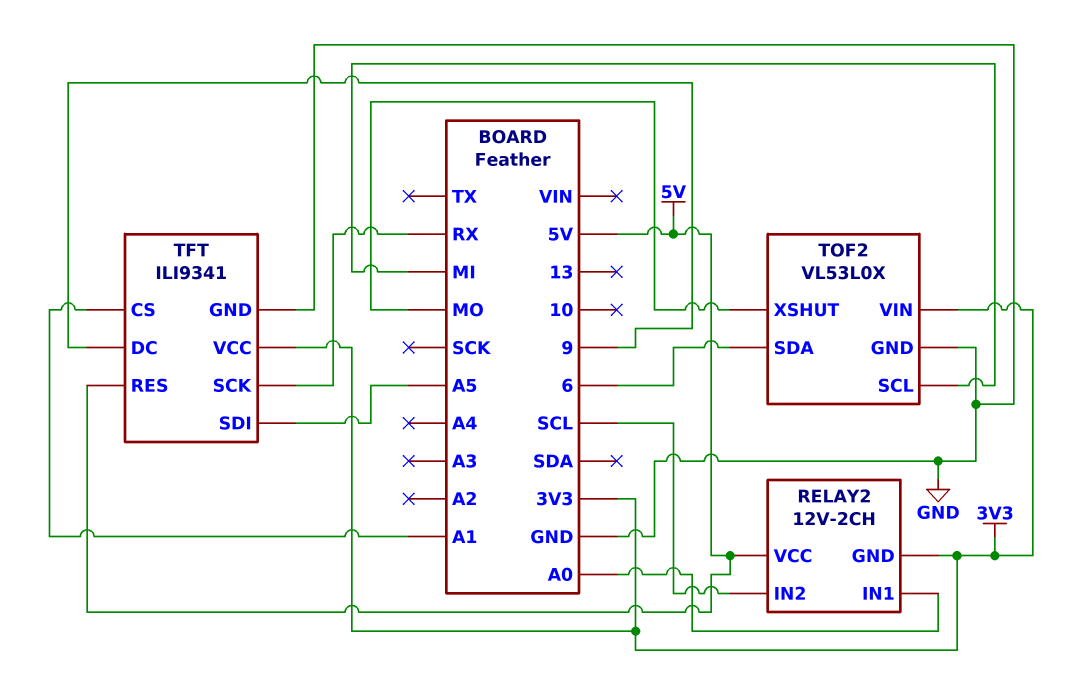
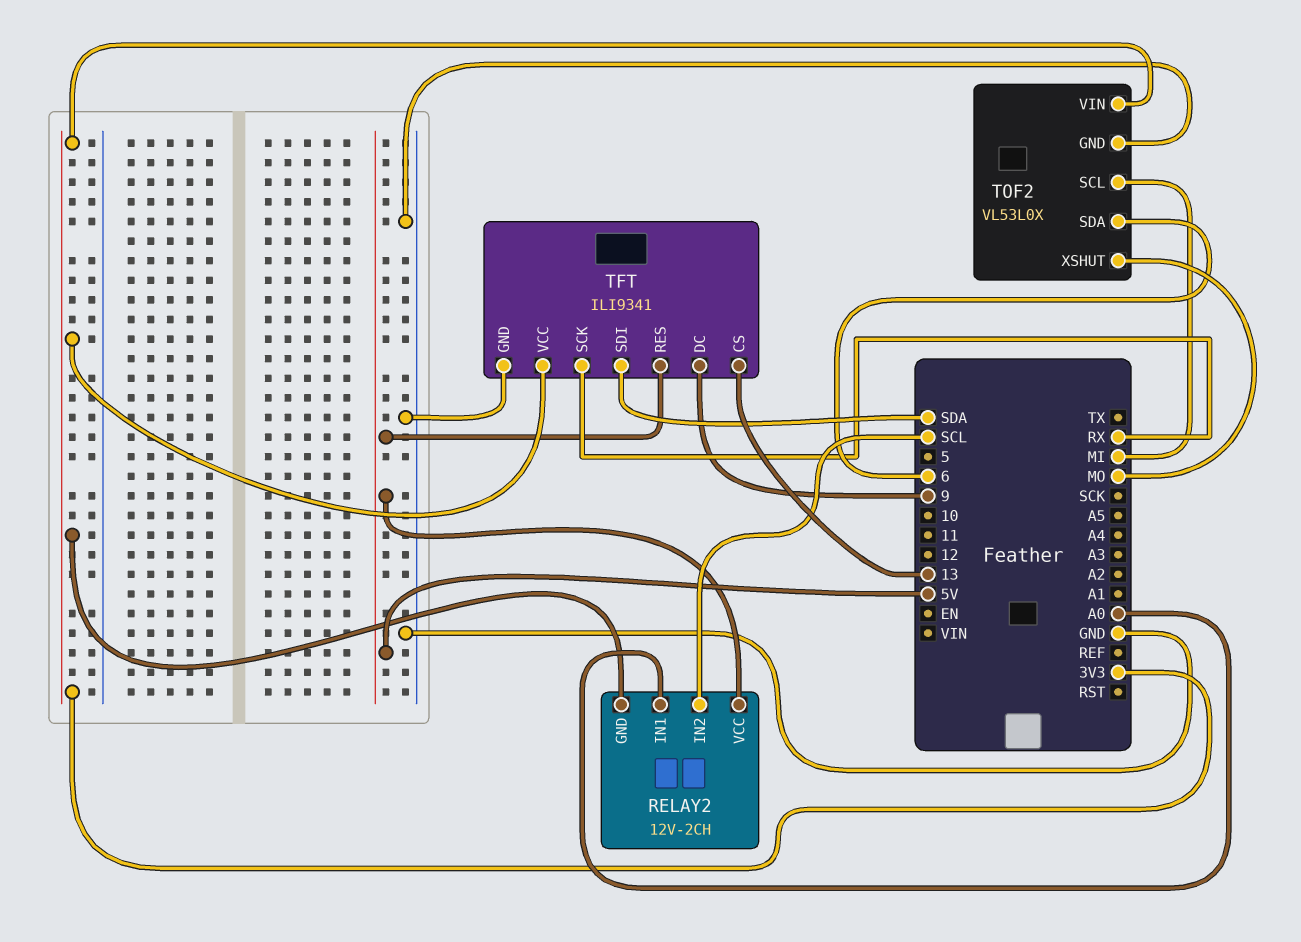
TFT pin CS: A1 -> 13
TFT pin SDI: A5 -> SDA

